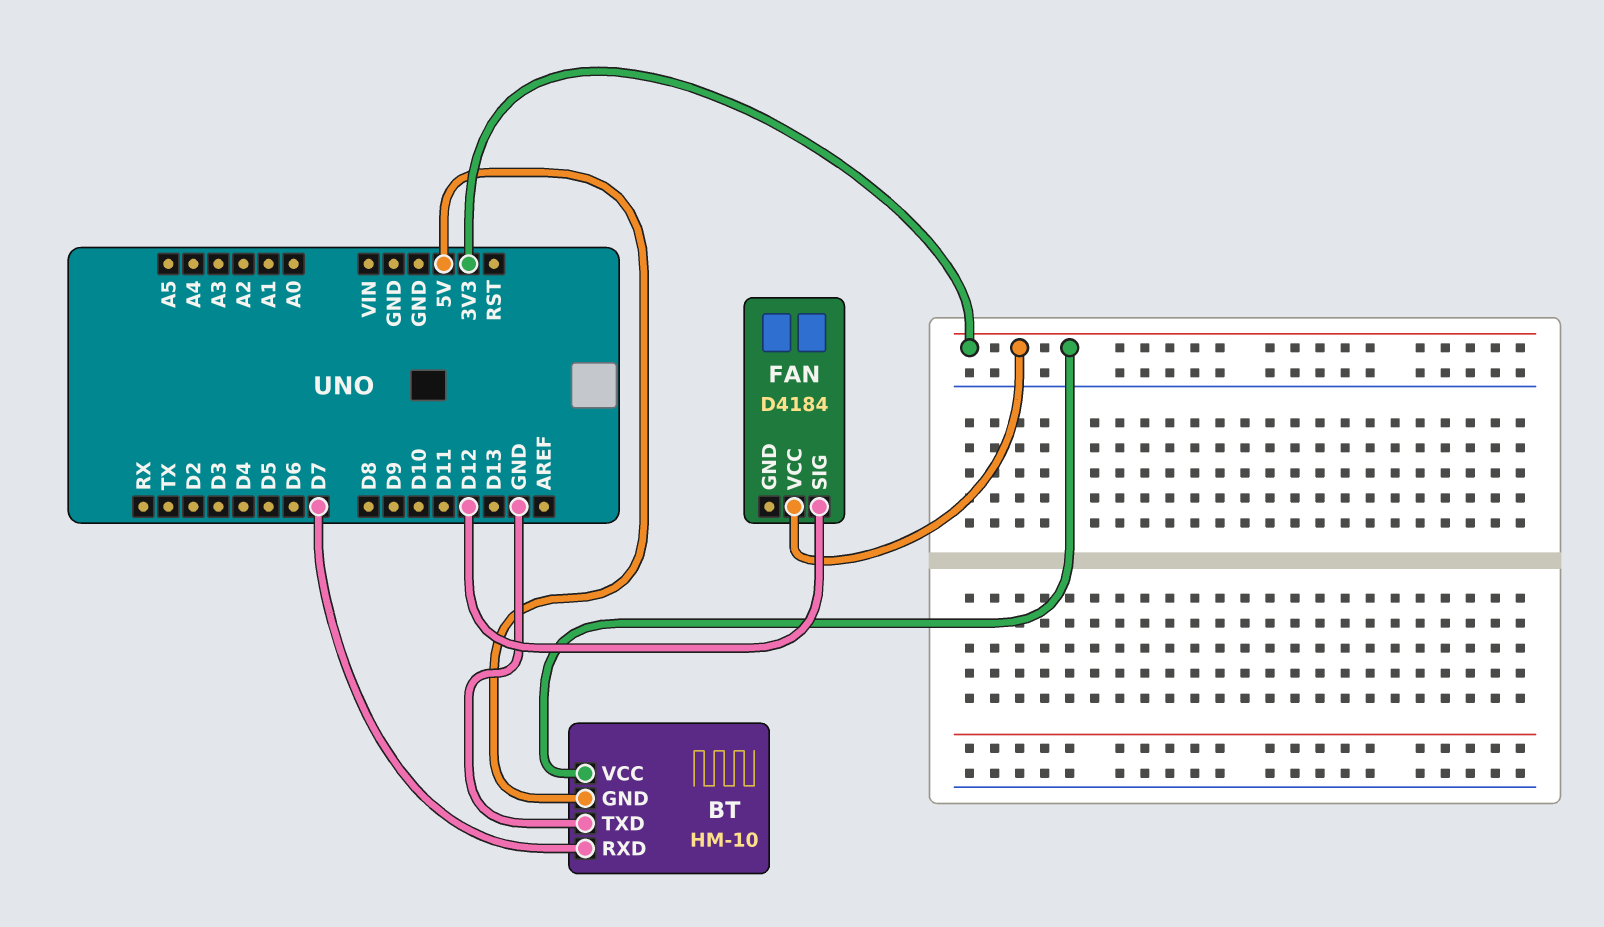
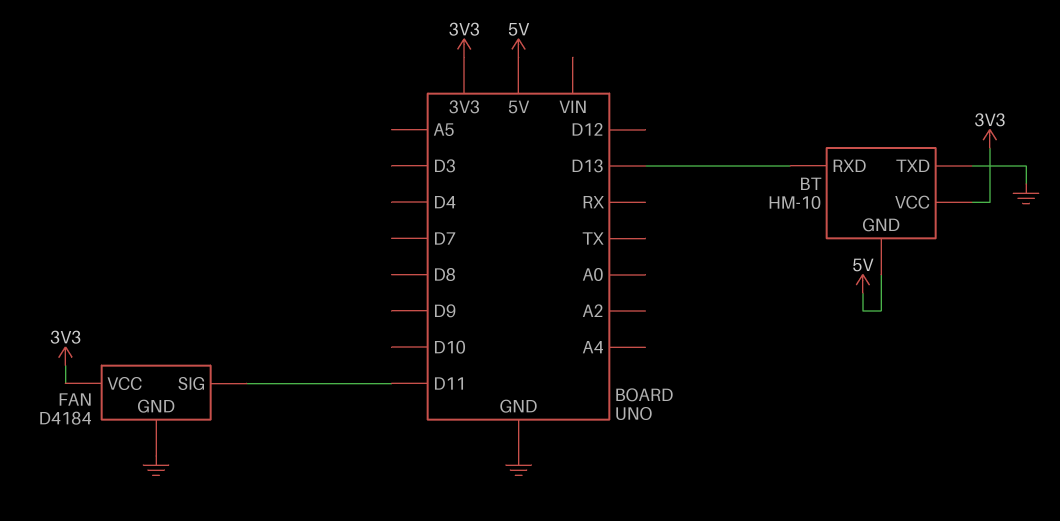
BT pin RXD: D7 -> D13
FAN pin GND: none -> GND
FAN pin SIG: D12 -> D11

